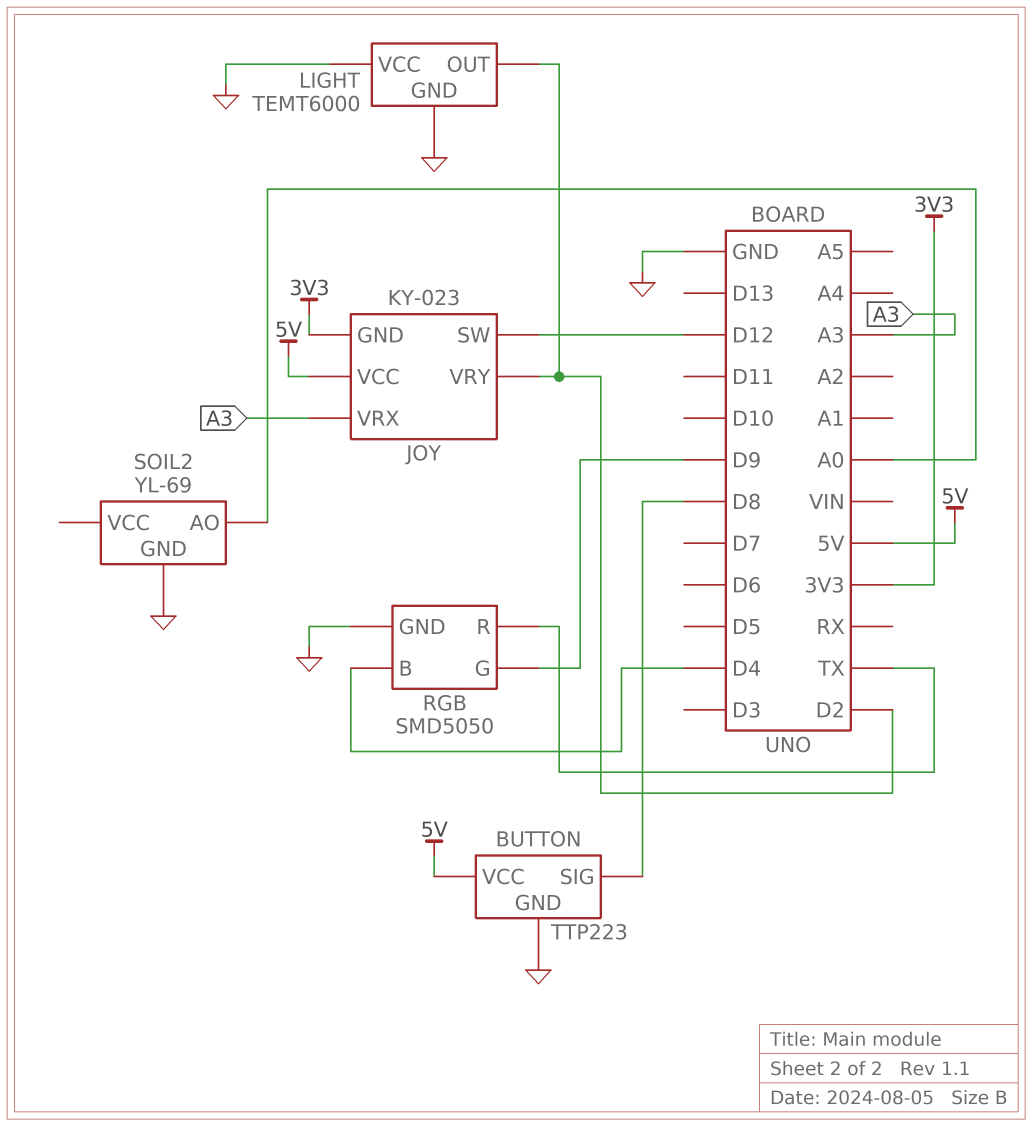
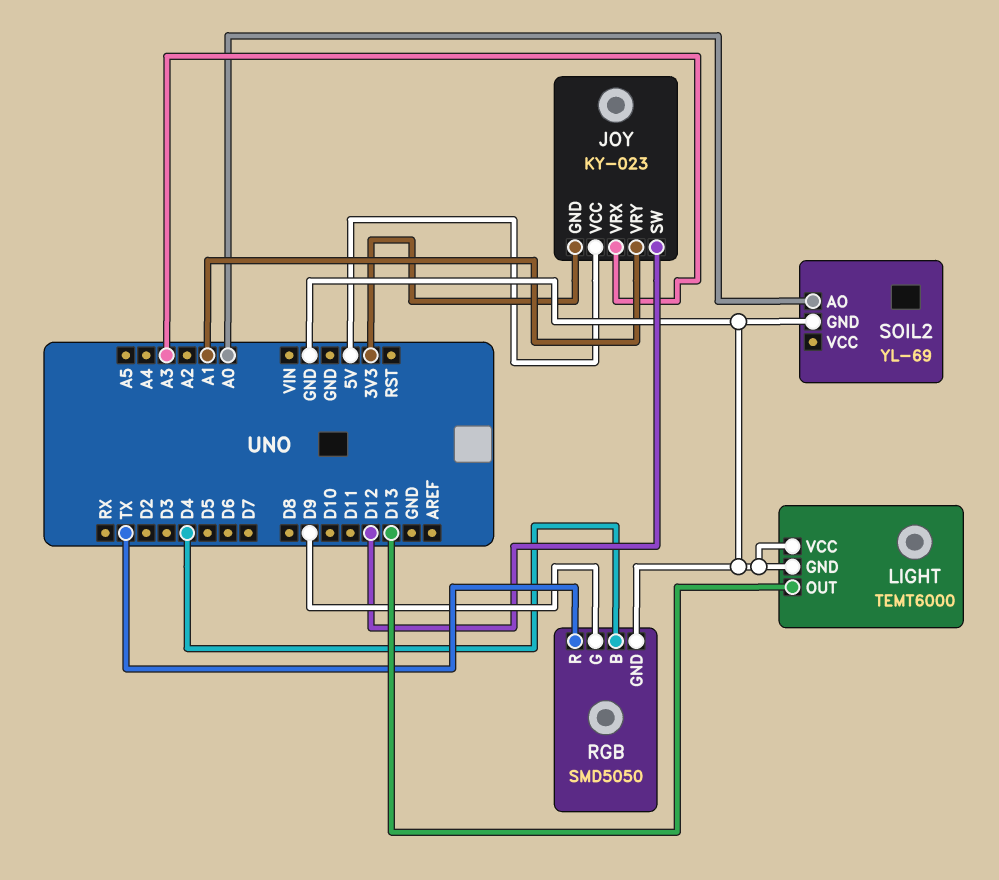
BUTTON: TTP223 -> none
BUTTON pin GND: GND -> none
BUTTON pin SIG: D8 -> none
BUTTON pin VCC: 5V -> none
JOY pin VRY: D2 -> A1
LIGHT pin OUT: D2 -> D13

